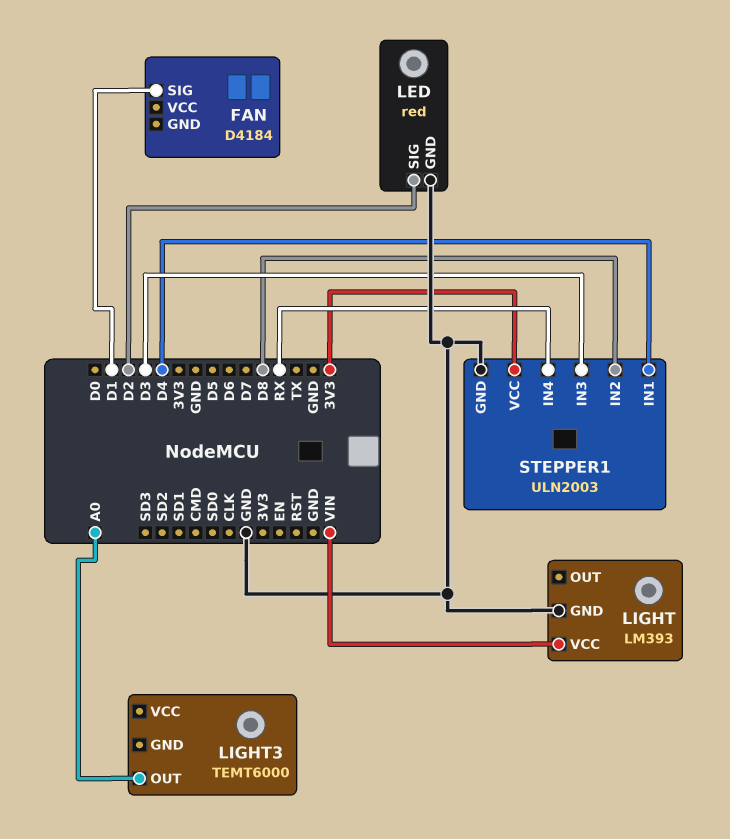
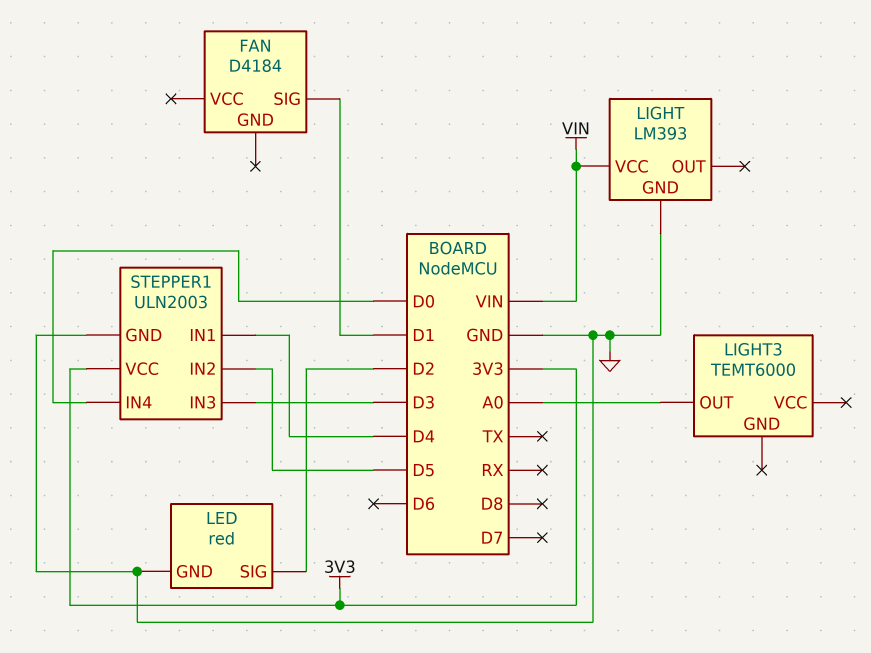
STEPPER1 pin IN2: D8 -> D5
STEPPER1 pin IN4: RX -> D0

